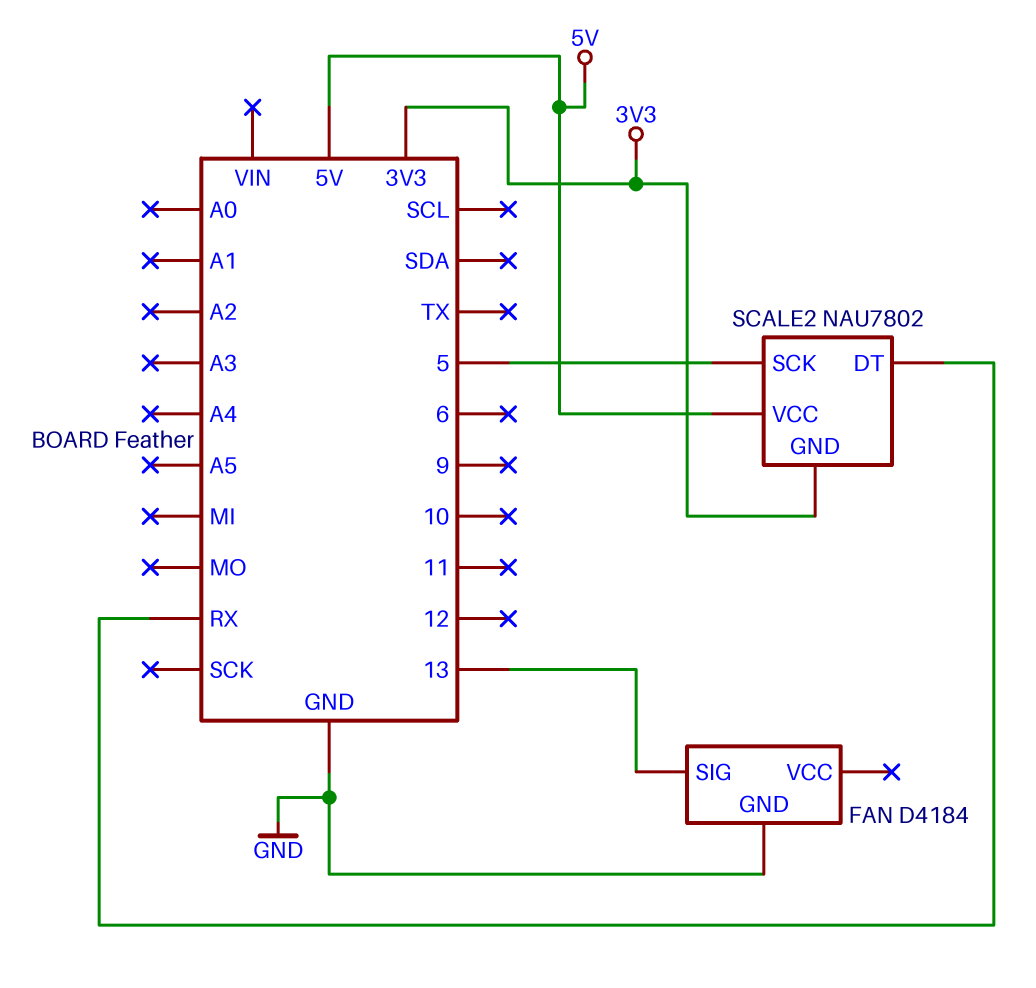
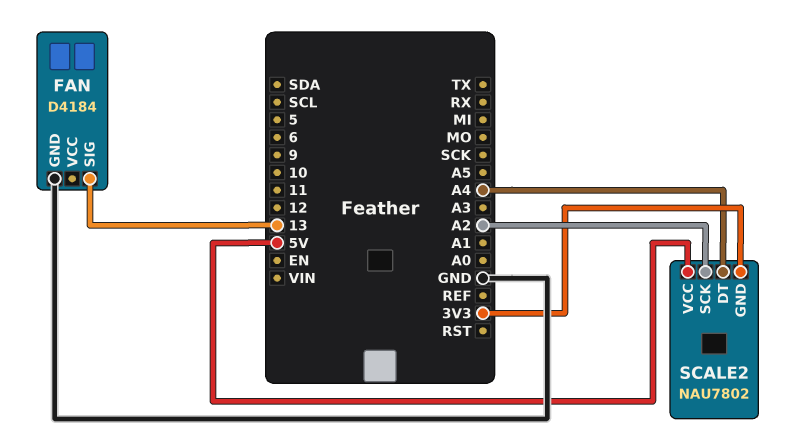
SCALE2 pin DT: RX -> A4
SCALE2 pin SCK: 5 -> A2

